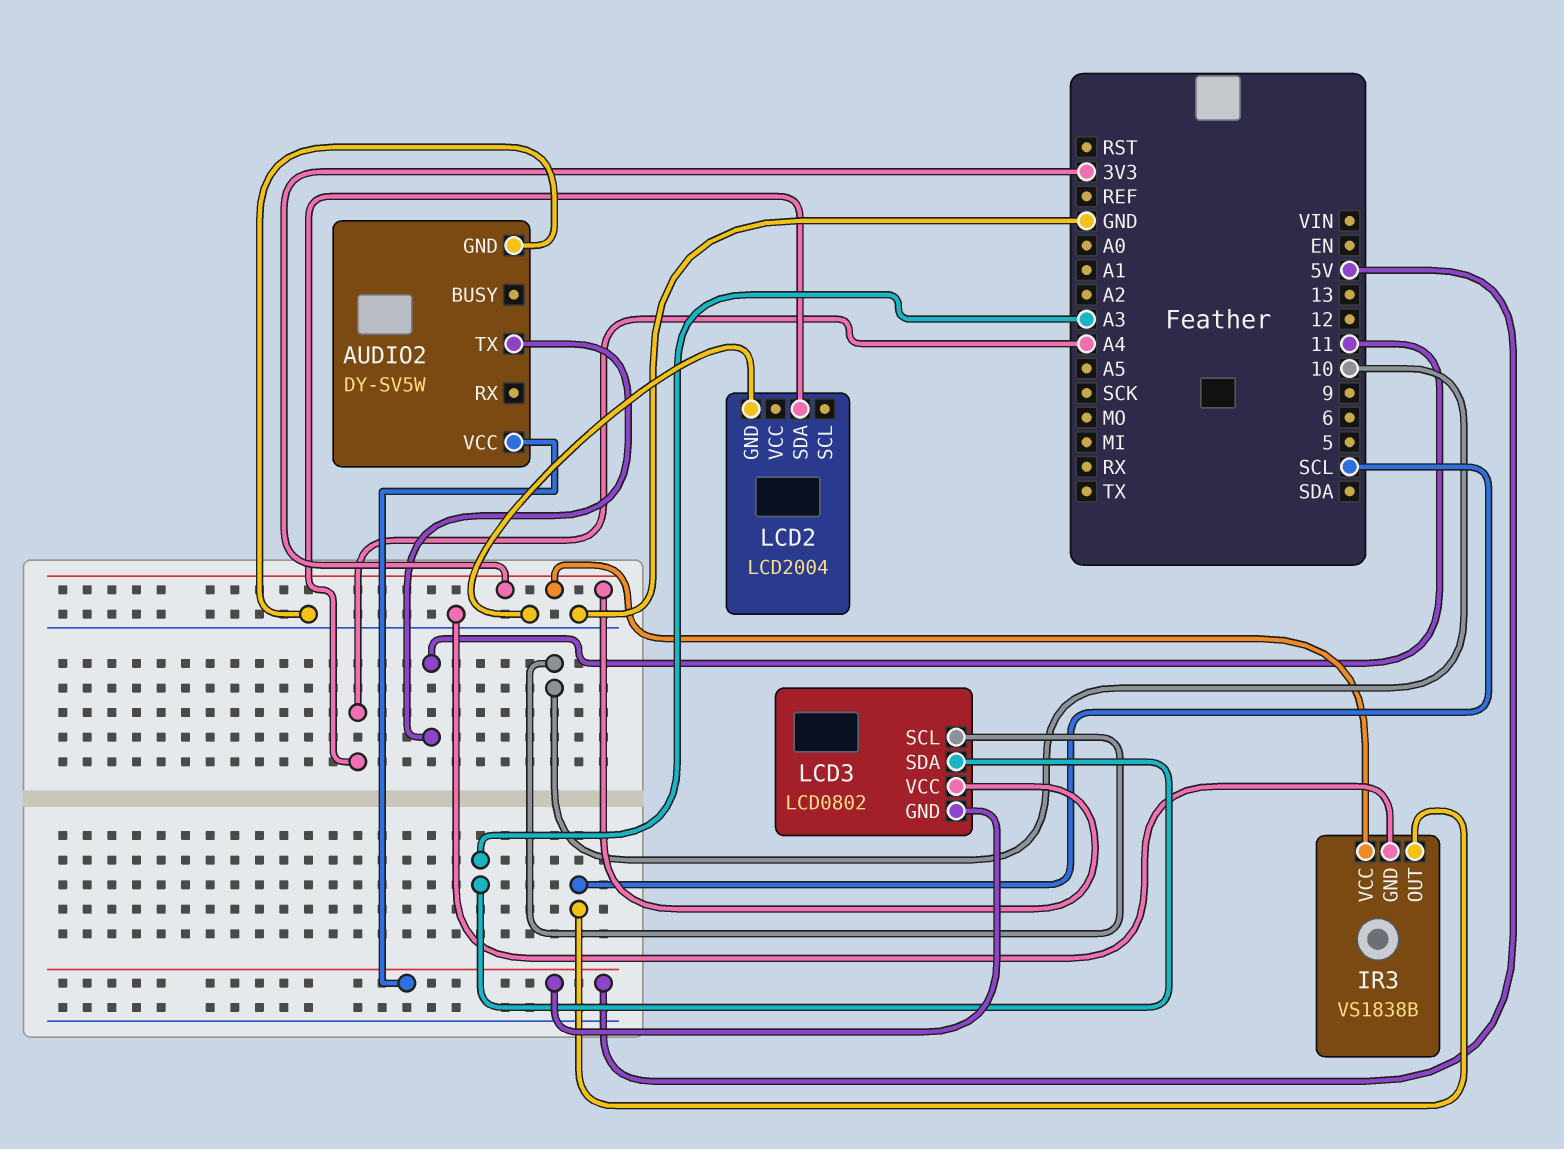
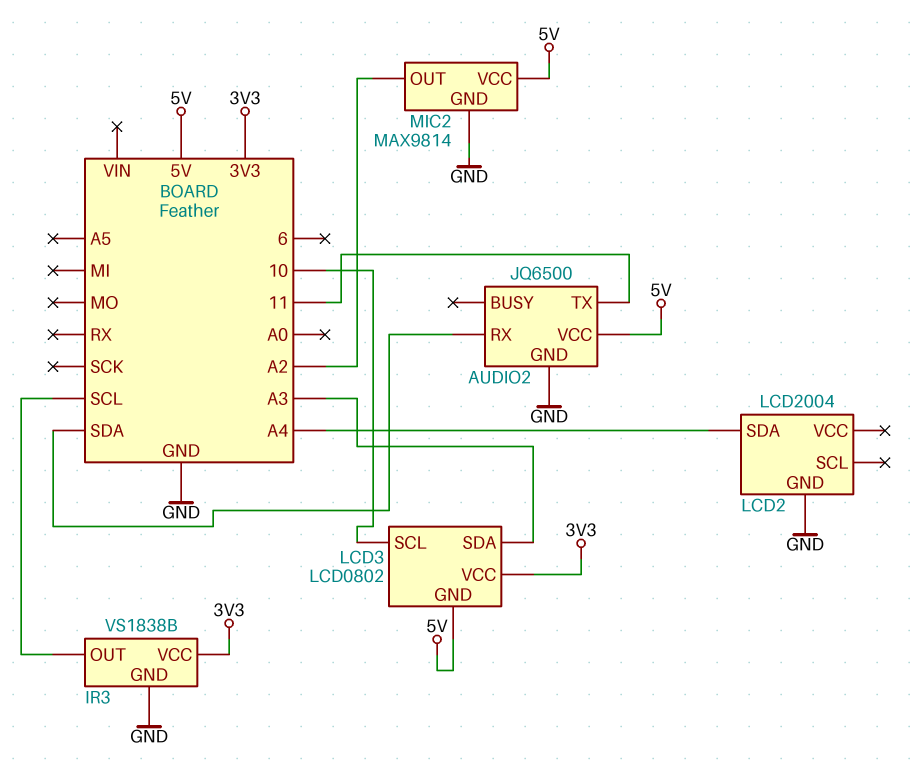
AUDIO2: DY-SV5W -> JQ6500
AUDIO2 pin RX: none -> SDA
MIC2: none -> MAX9814
MIC2 pin GND: none -> GND
MIC2 pin OUT: none -> A2
MIC2 pin VCC: none -> 5V

